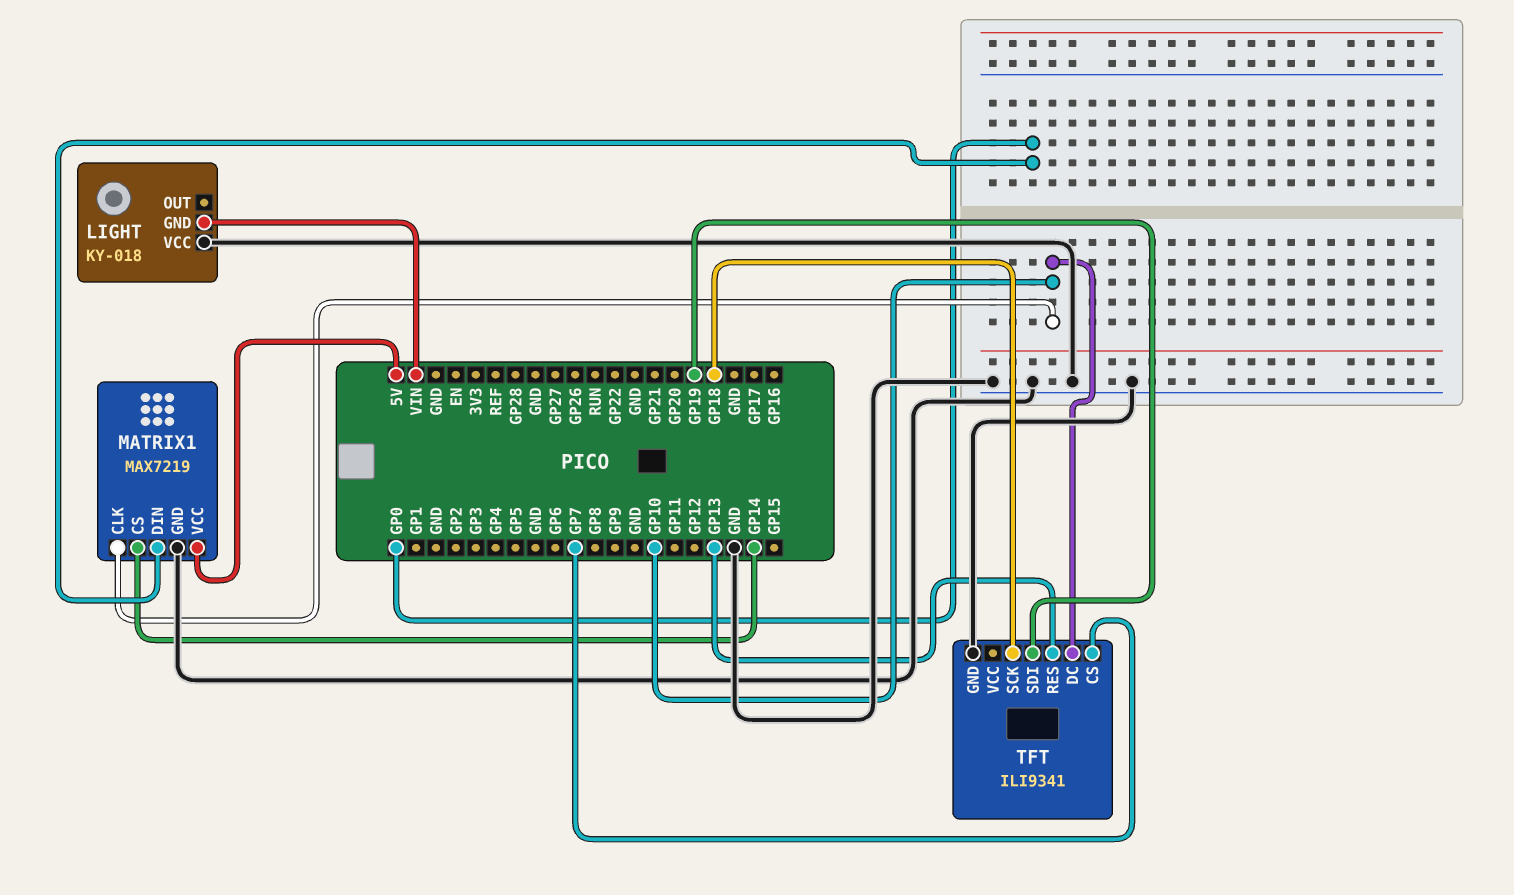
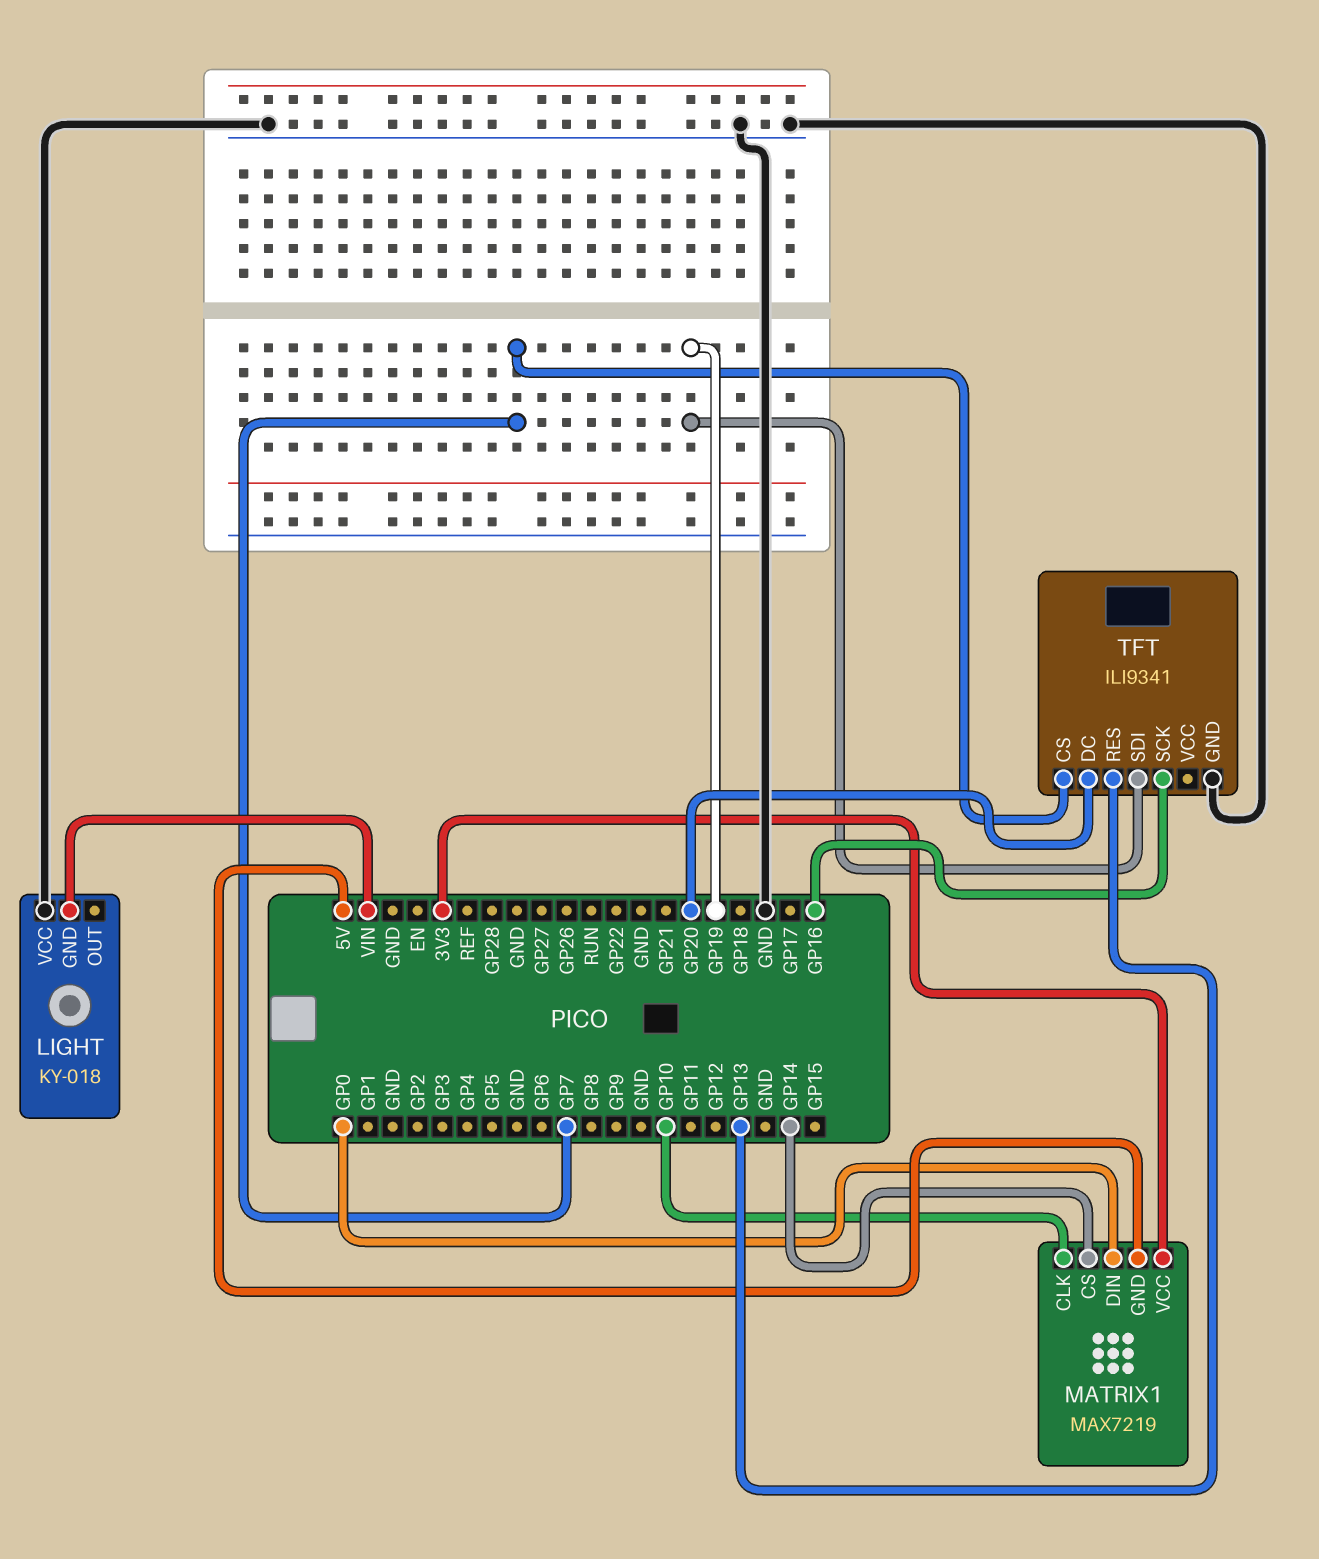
MATRIX1 pin GND: GND -> 5V
MATRIX1 pin VCC: 5V -> 3V3
TFT pin DC: GP10 -> GP20
TFT pin SCK: GP18 -> GP16

